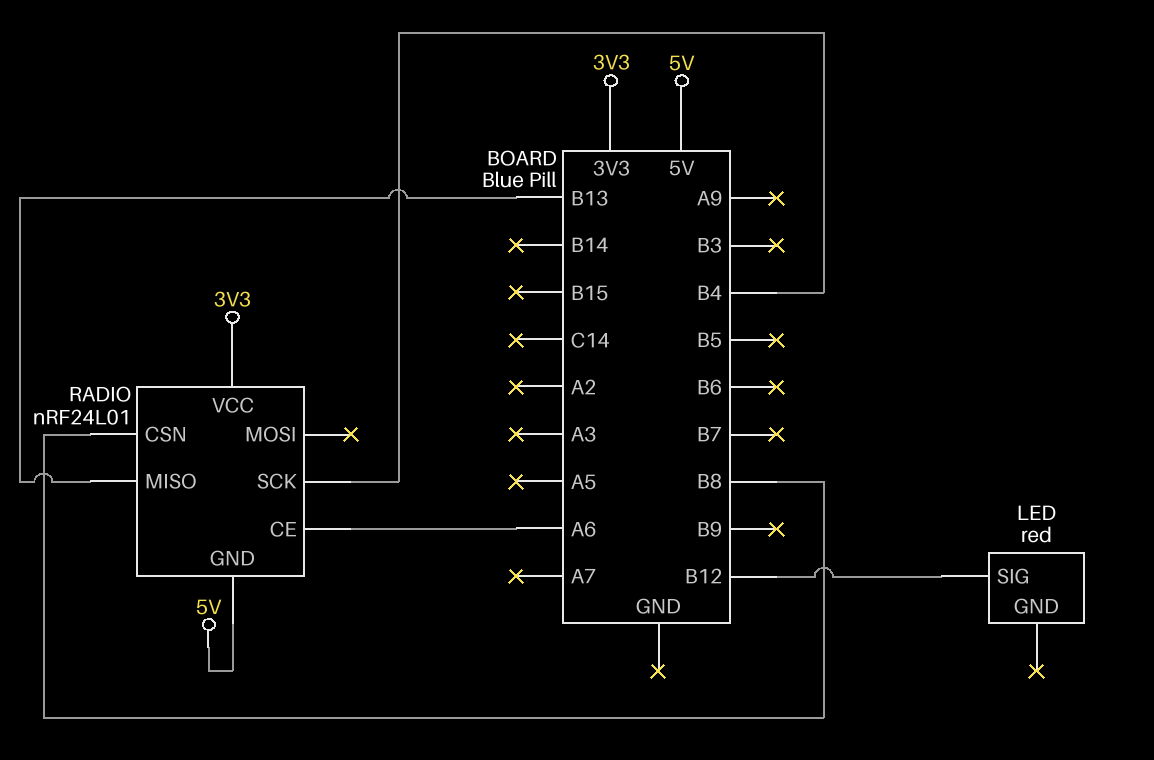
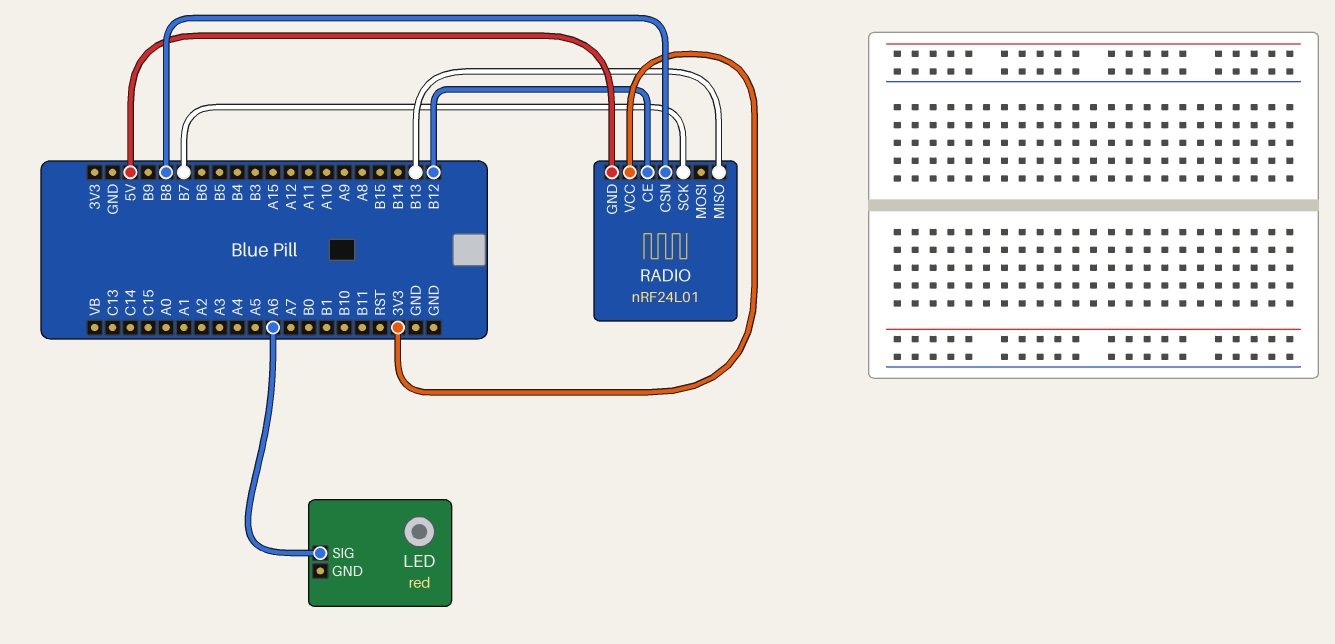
LED pin SIG: B12 -> A6
RADIO pin CE: A6 -> B12
RADIO pin SCK: B4 -> B7

